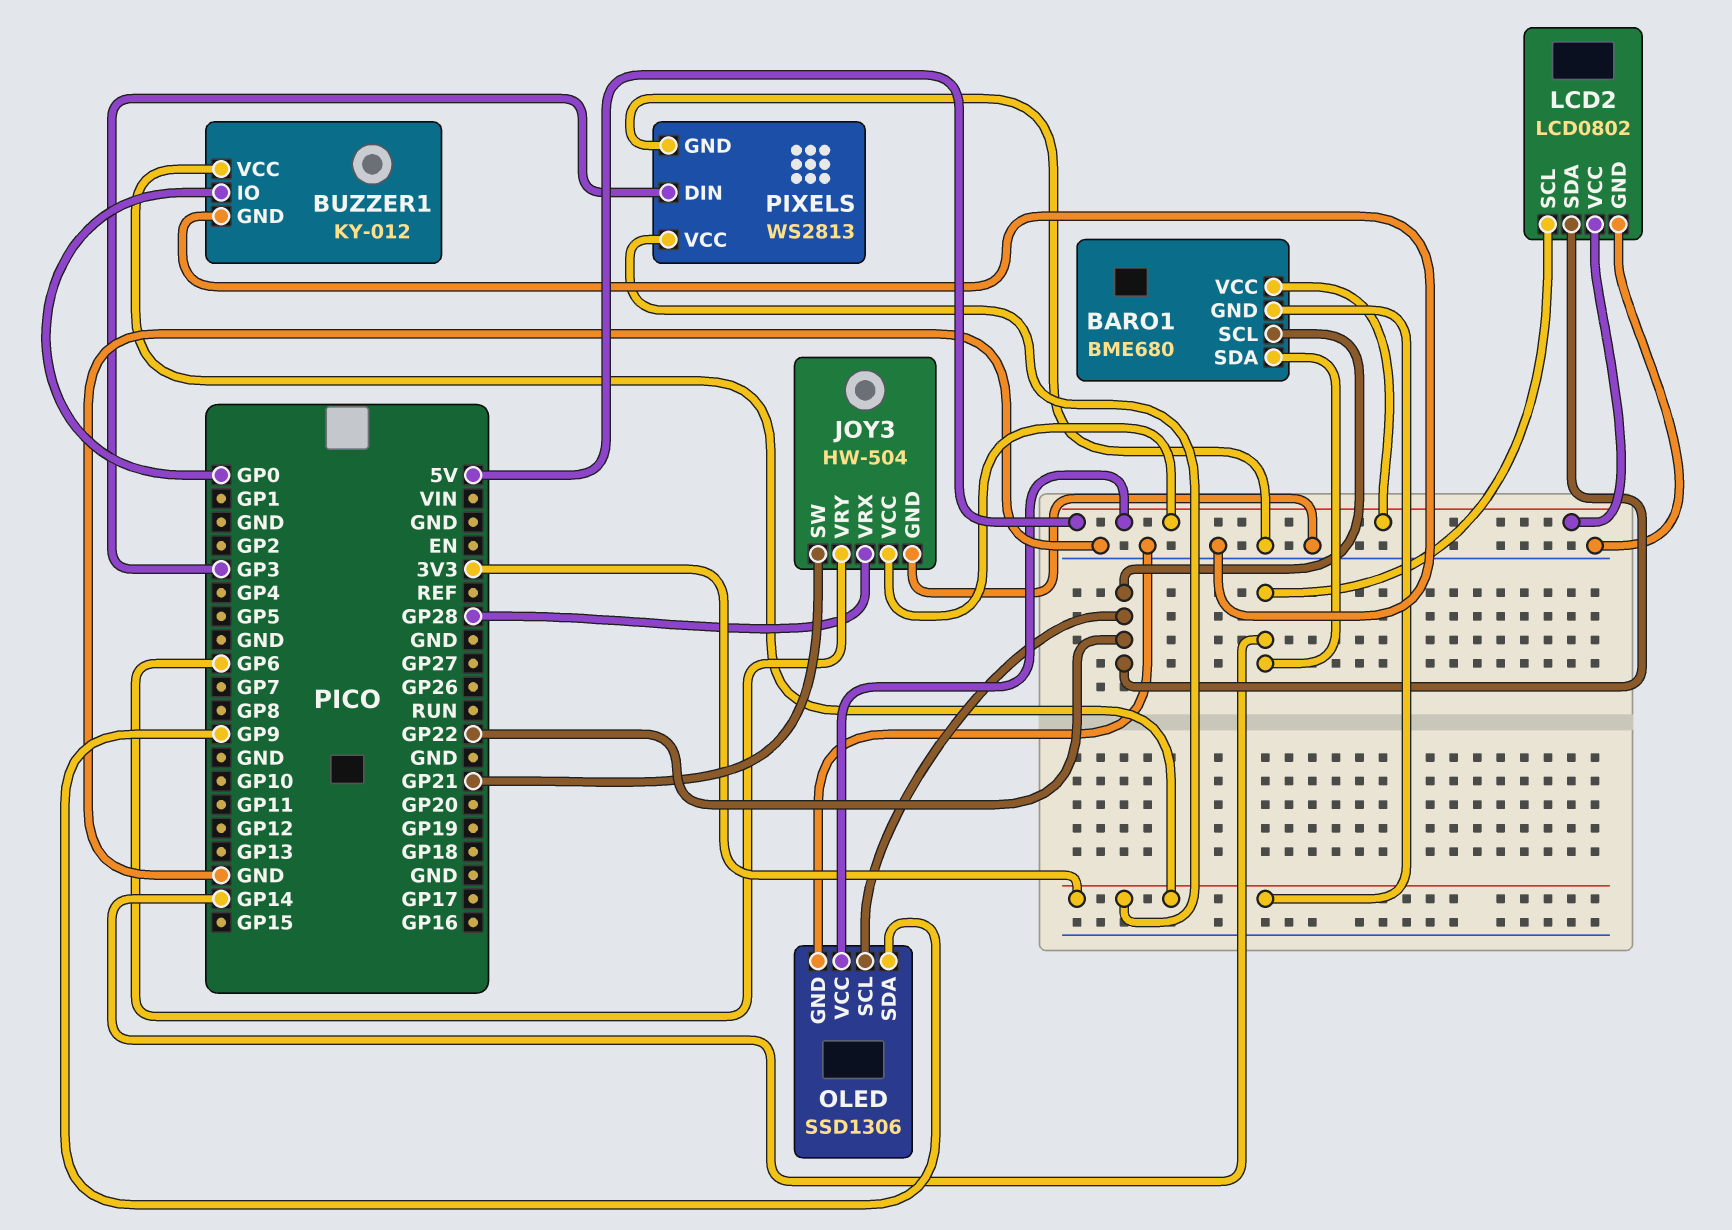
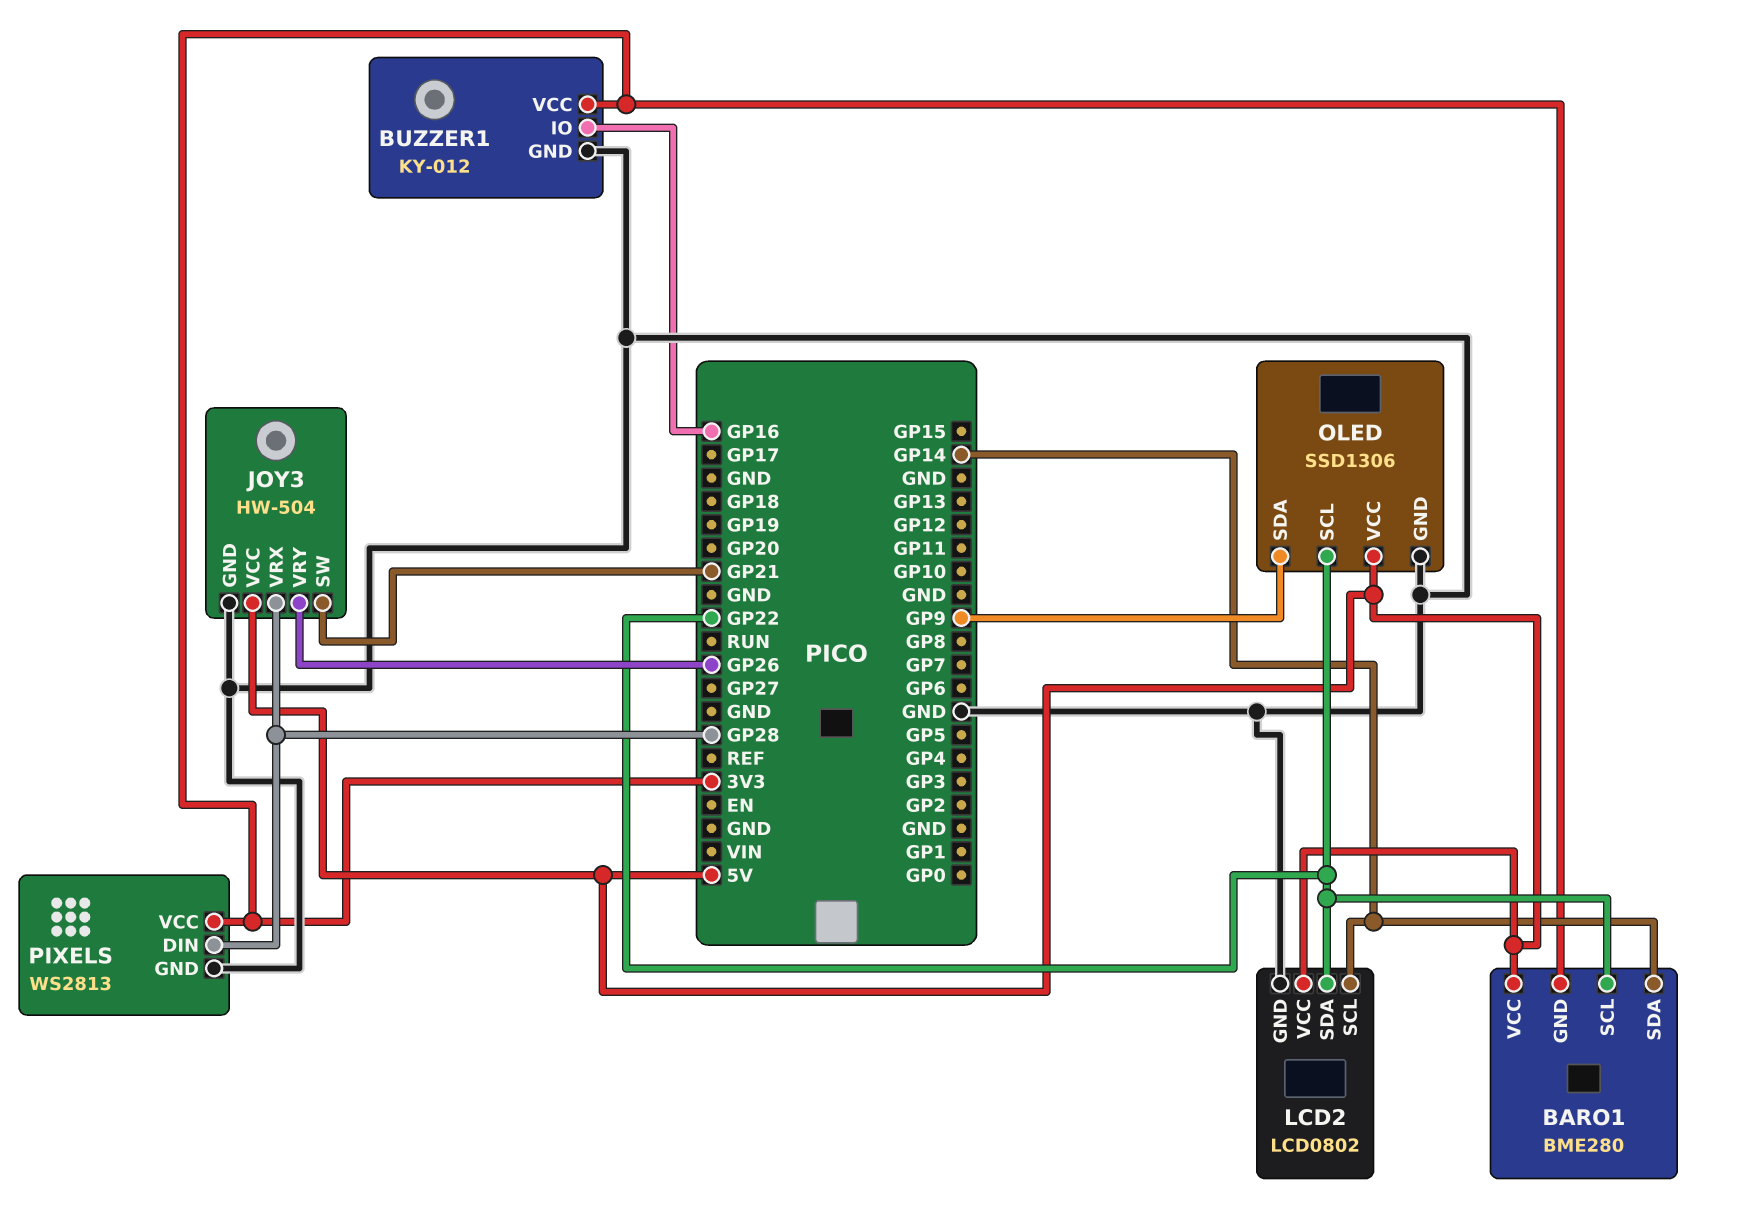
BARO1: BME680 -> BME280
BUZZER1 pin IO: GP0 -> GP16
JOY3 pin VRY: GP6 -> GP26
PIXELS pin DIN: GP3 -> GP28

